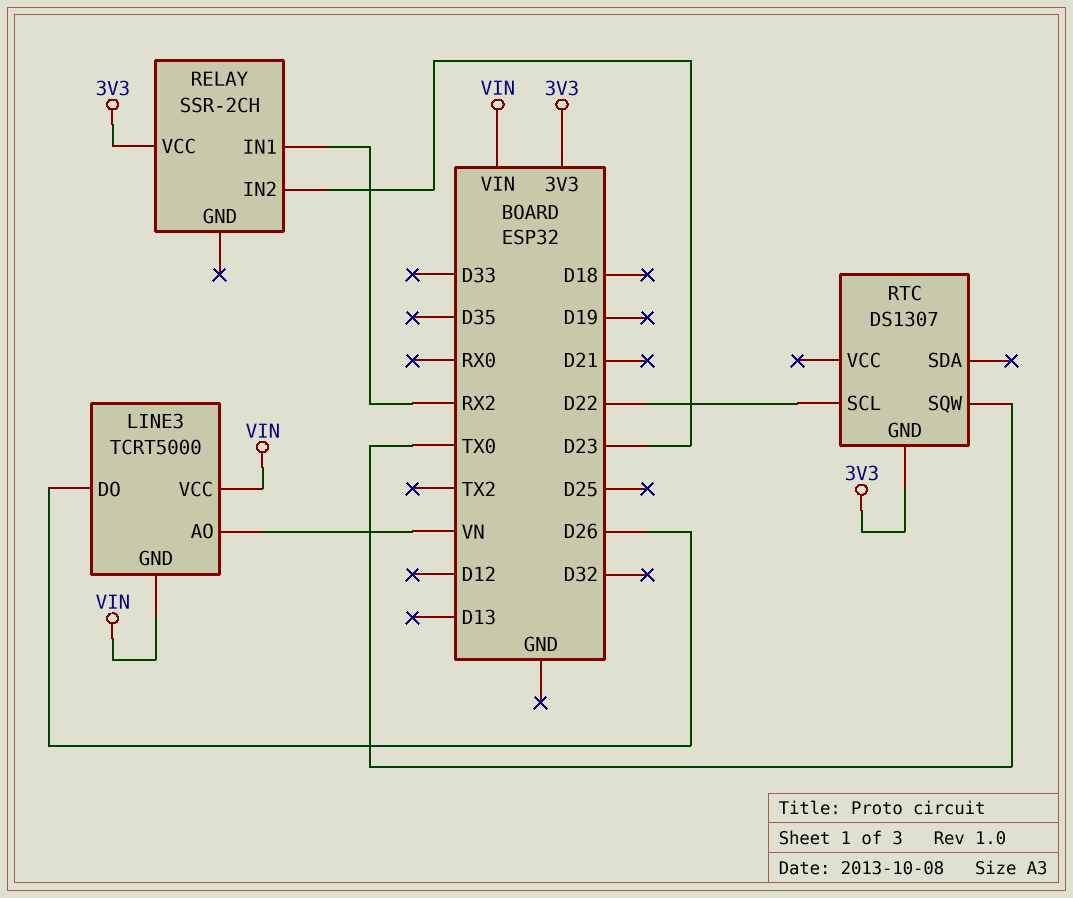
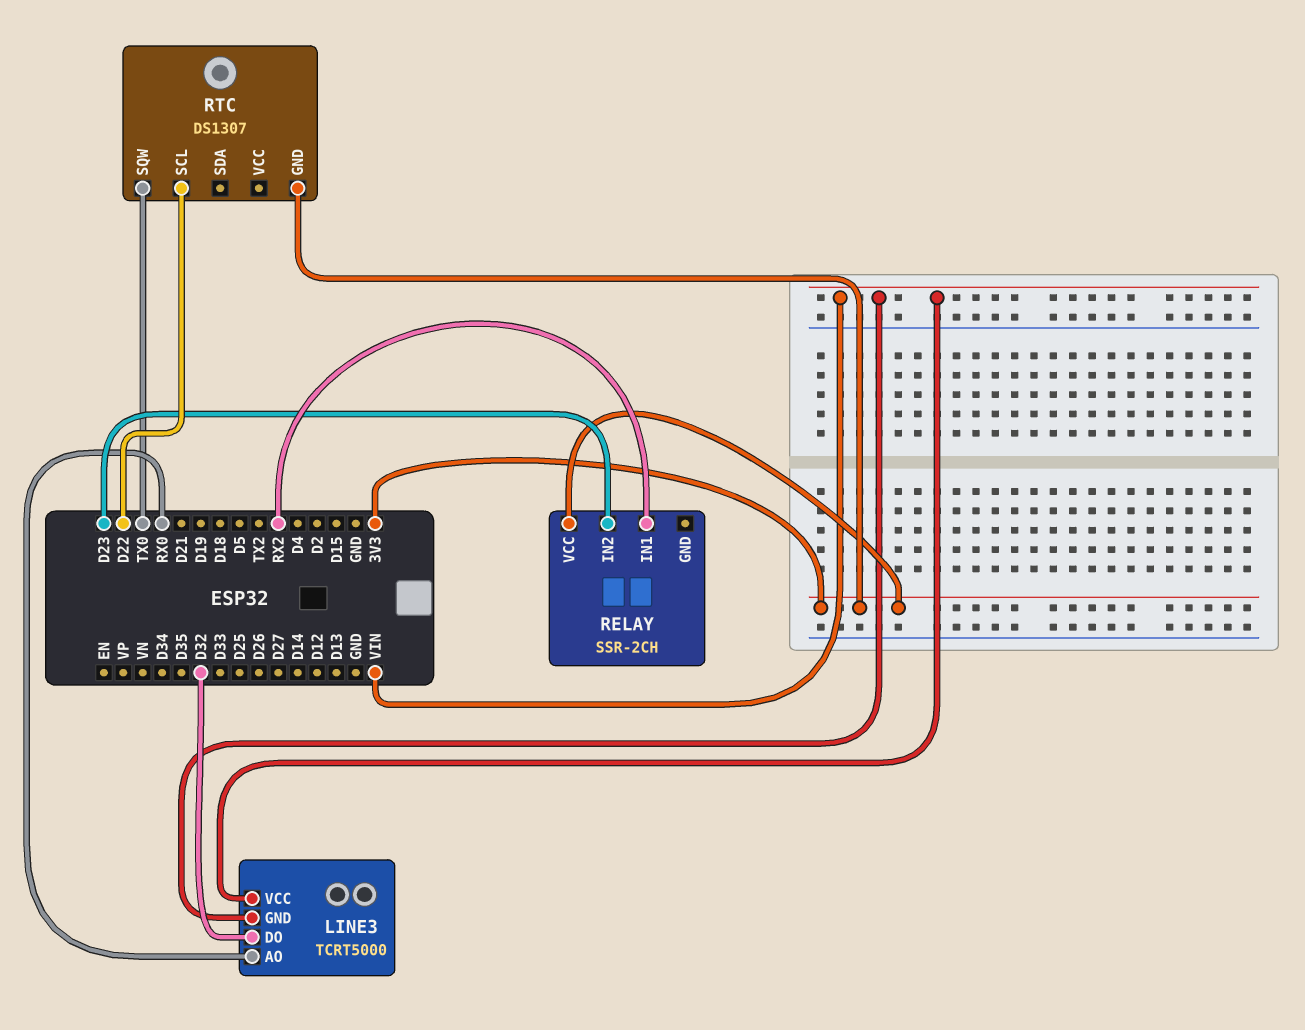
LINE3 pin AO: VN -> RX0
LINE3 pin DO: D26 -> D32

